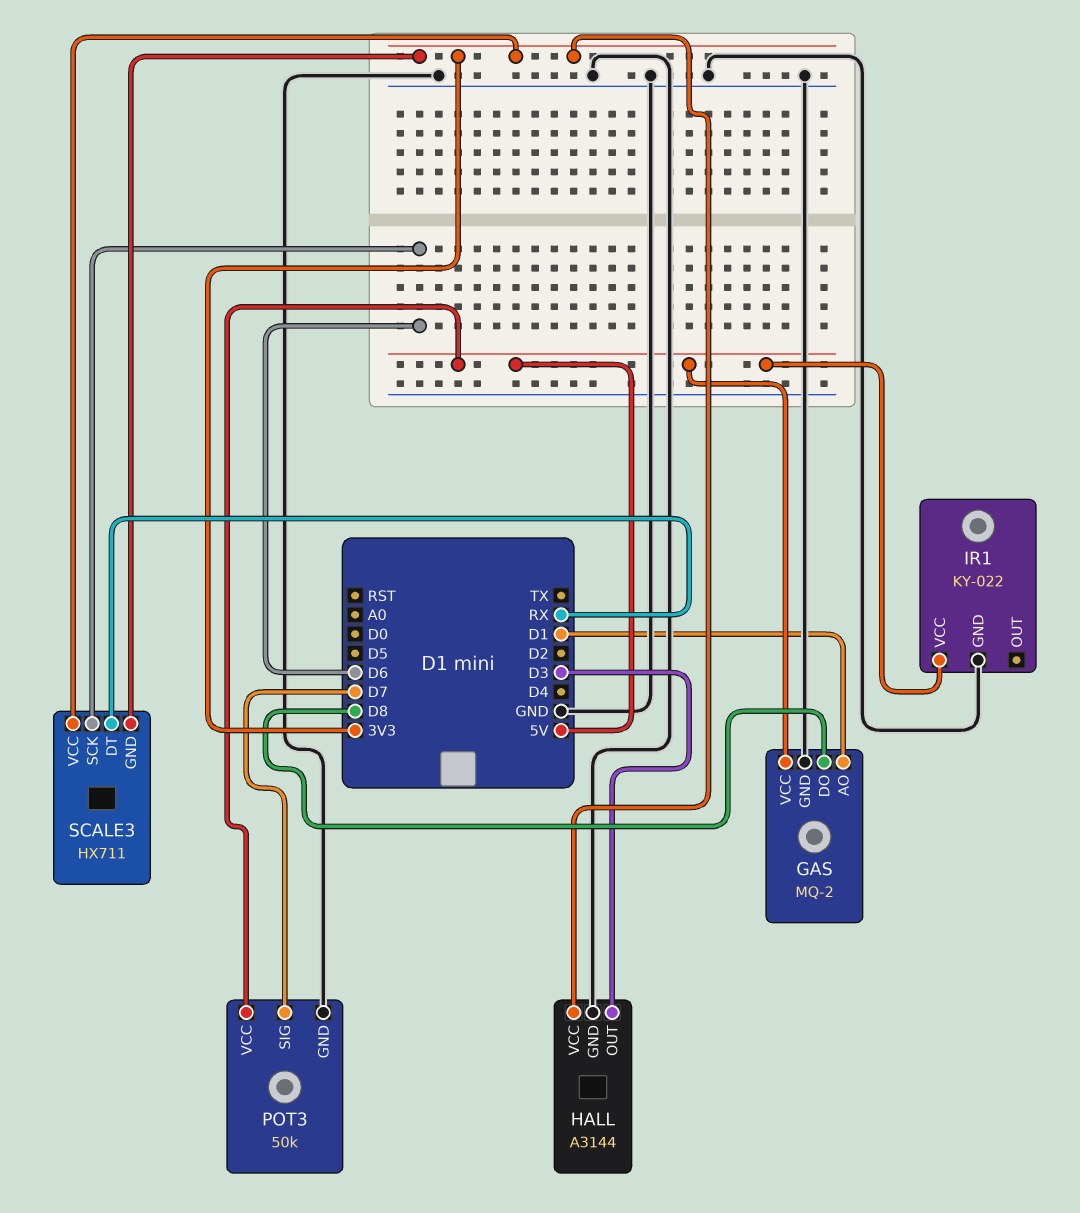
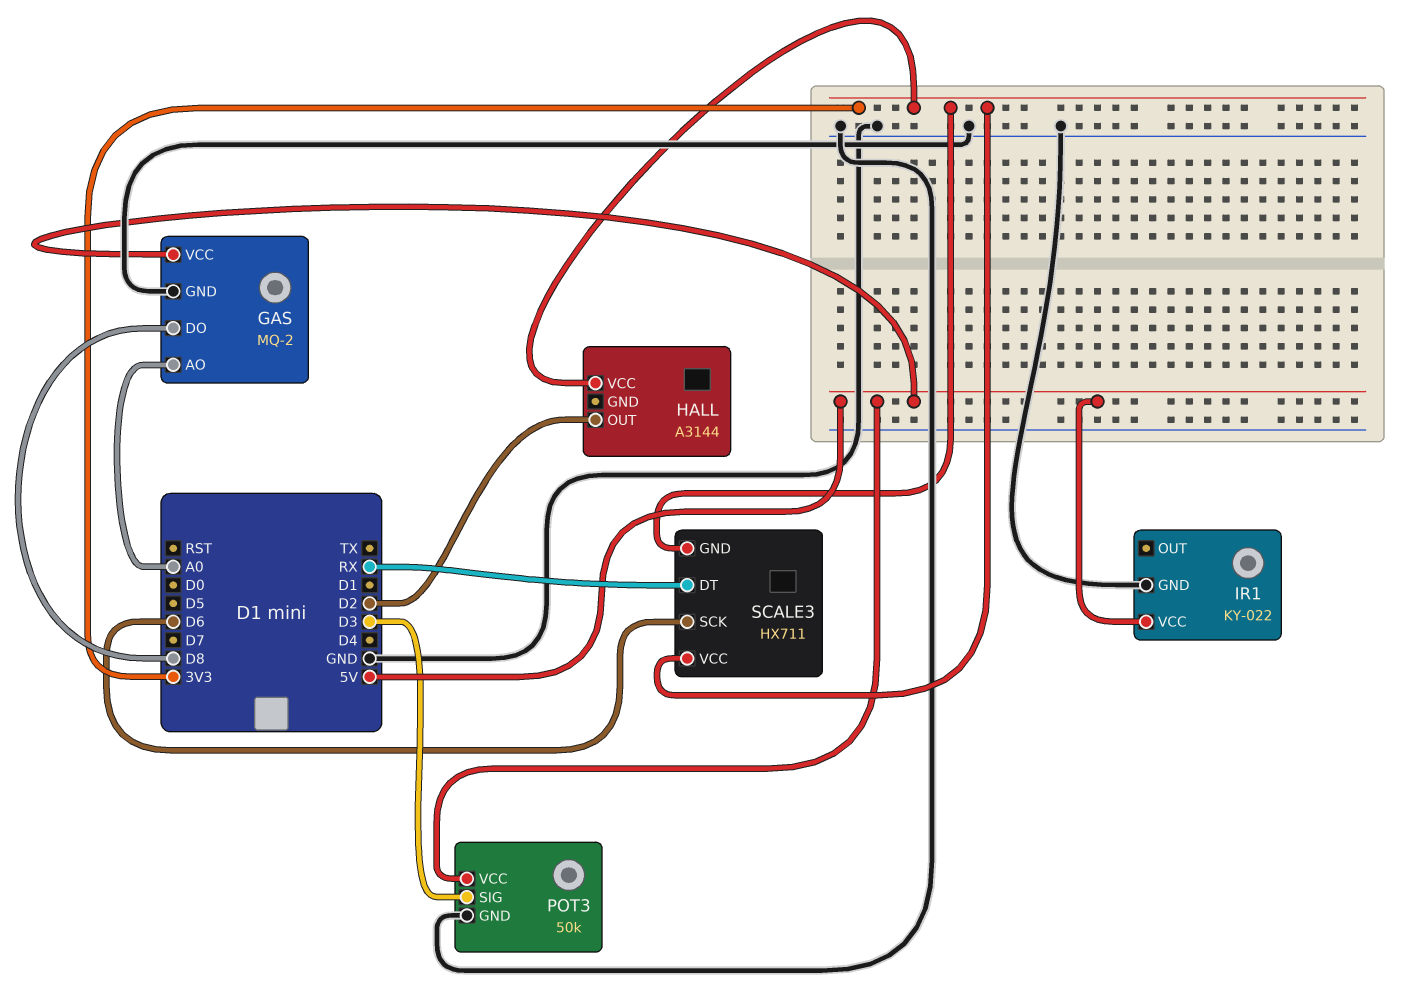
GAS pin AO: D1 -> A0
HALL pin GND: GND -> none
HALL pin OUT: D3 -> D2
POT3 pin SIG: D7 -> D3

